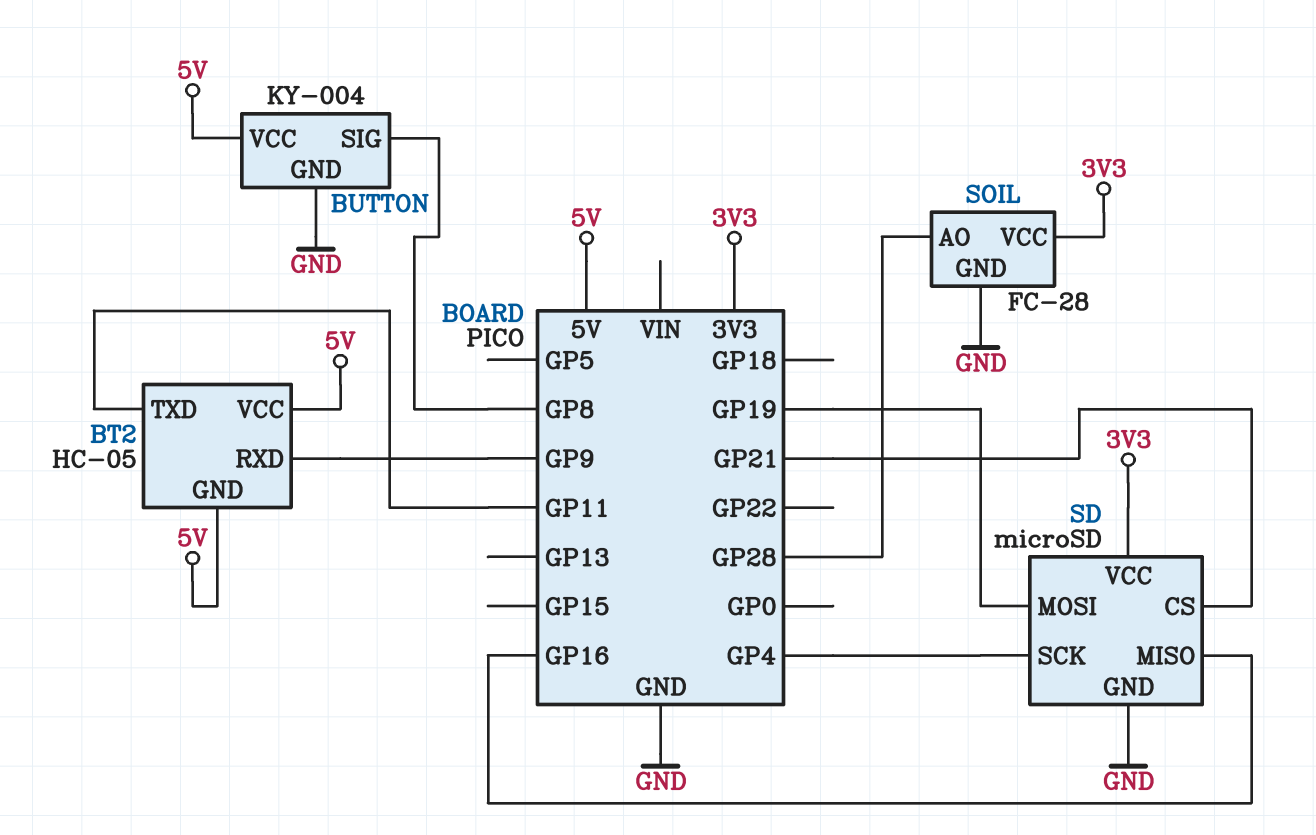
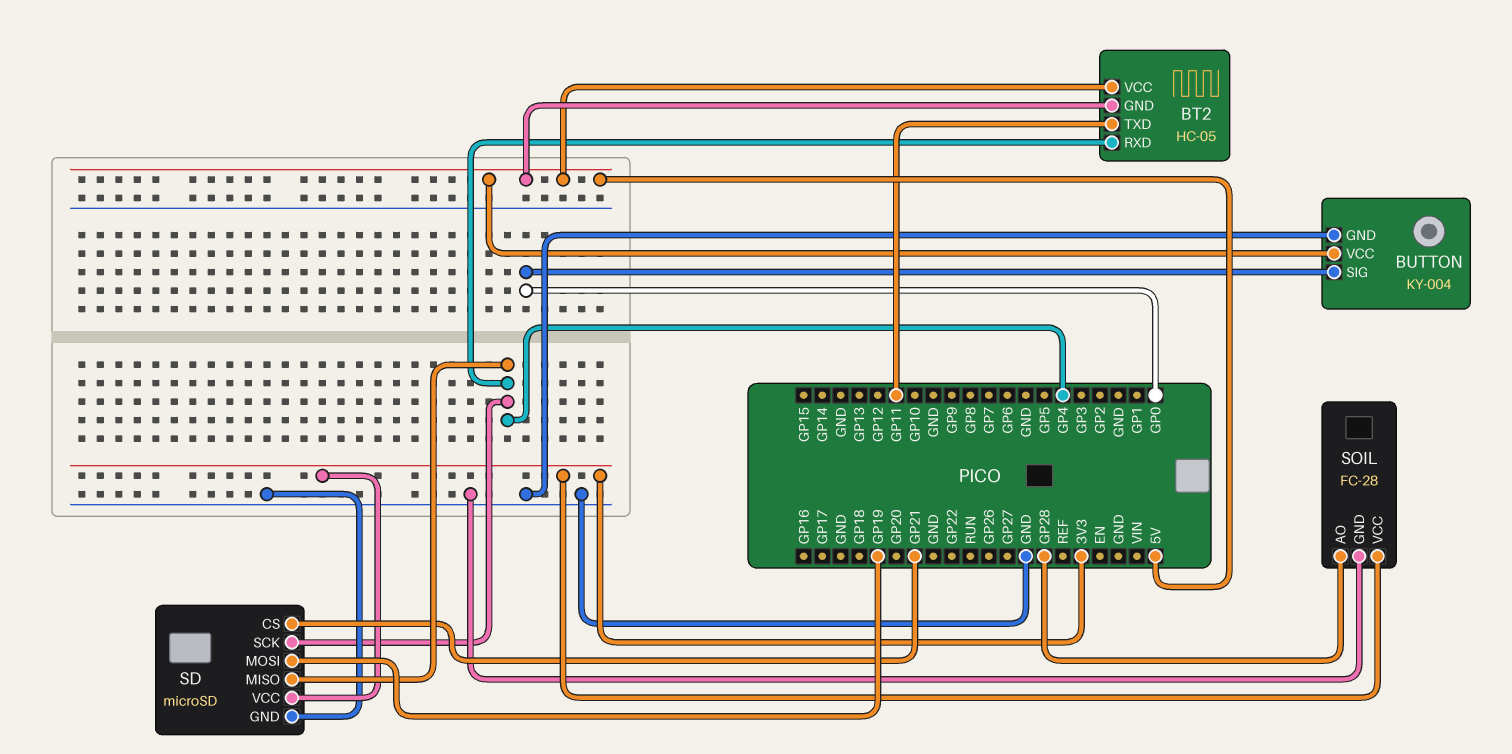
BT2 pin RXD: GP9 -> GP4
BUTTON pin SIG: GP8 -> GP0
SD pin MISO: GP16 -> GP4

